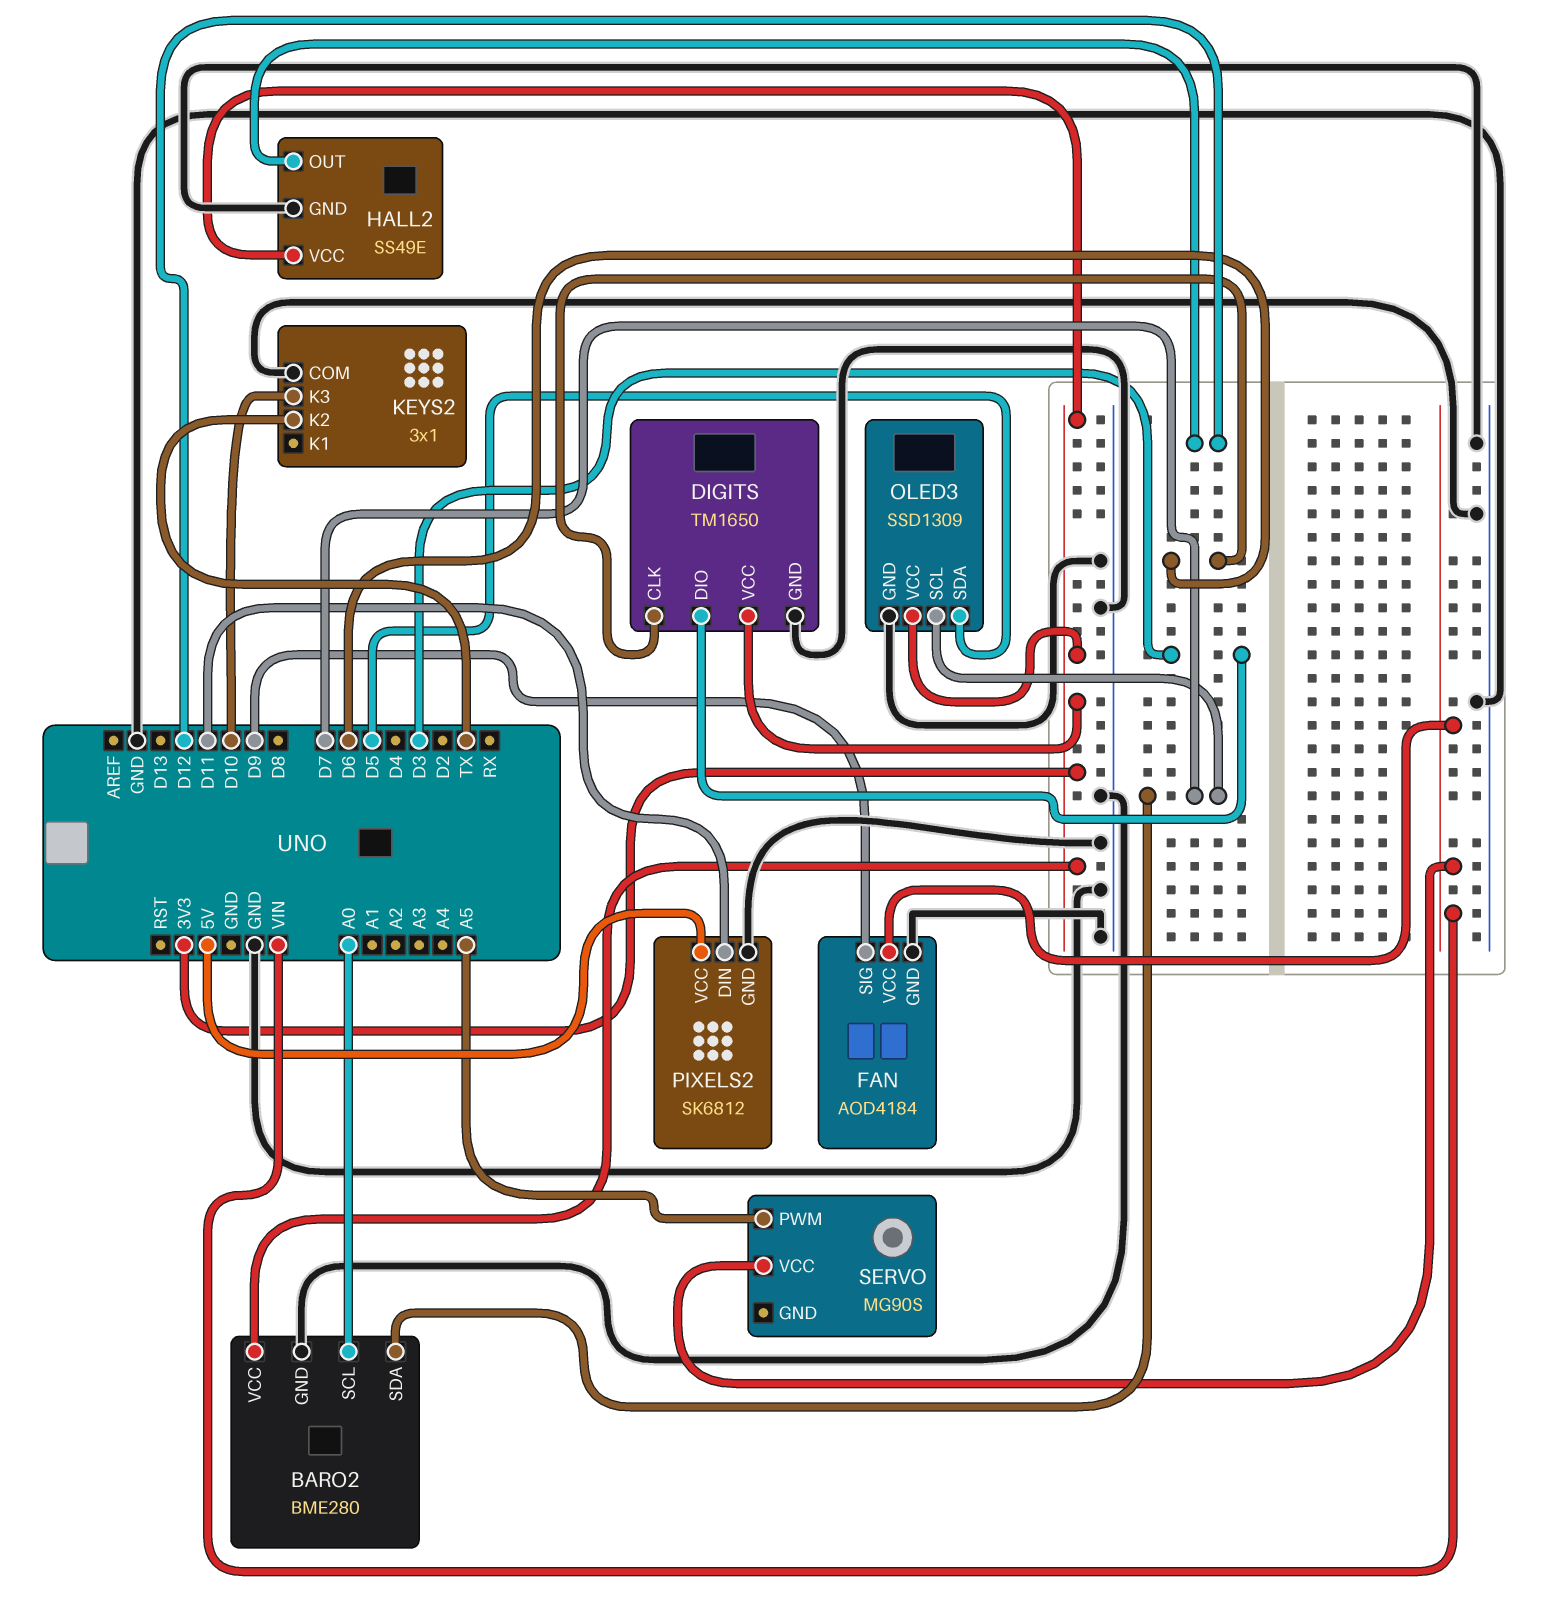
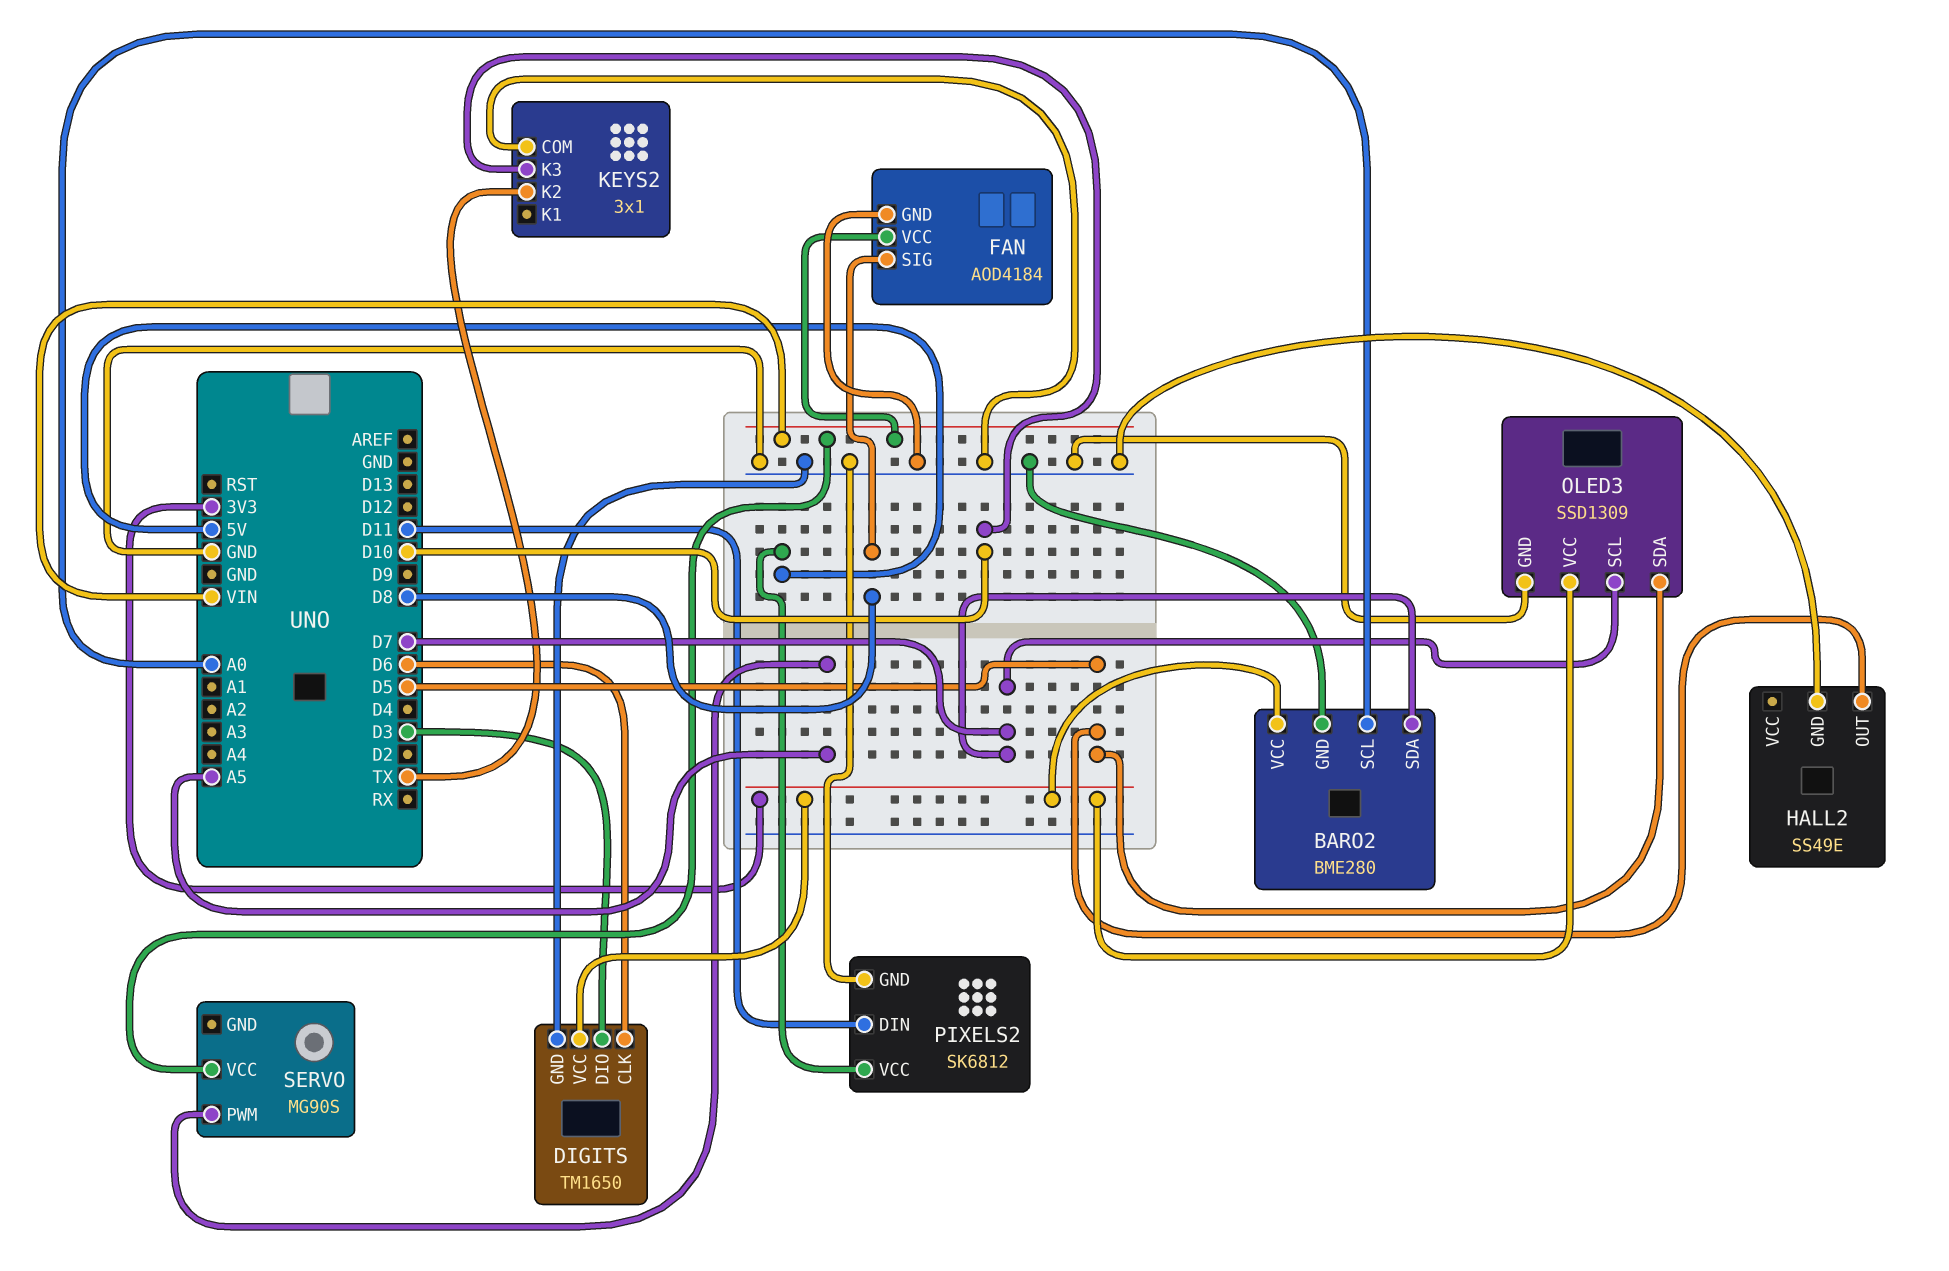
FAN pin SIG: D9 -> D8
HALL2 pin OUT: D12 -> D5
HALL2 pin VCC: 3V3 -> none

